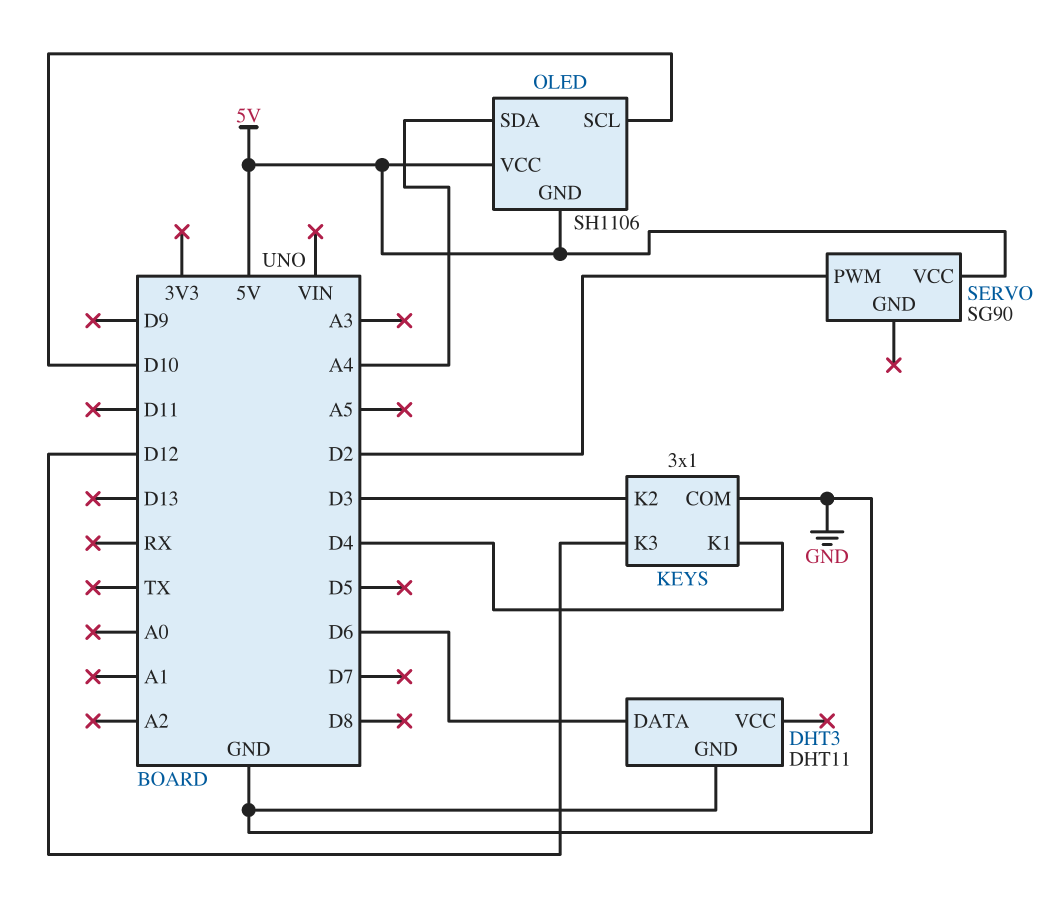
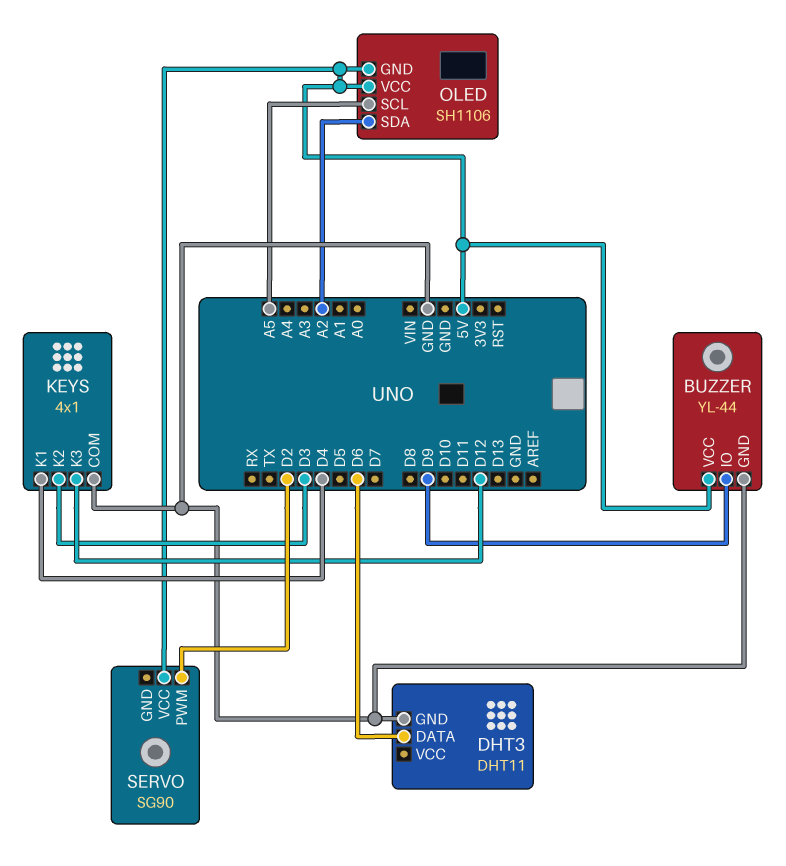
BUZZER: none -> YL-44
BUZZER pin GND: none -> GND
BUZZER pin IO: none -> D9
BUZZER pin VCC: none -> 5V
KEYS: 3x1 -> 4x1
OLED pin SCL: D10 -> A5
OLED pin SDA: A4 -> A2

